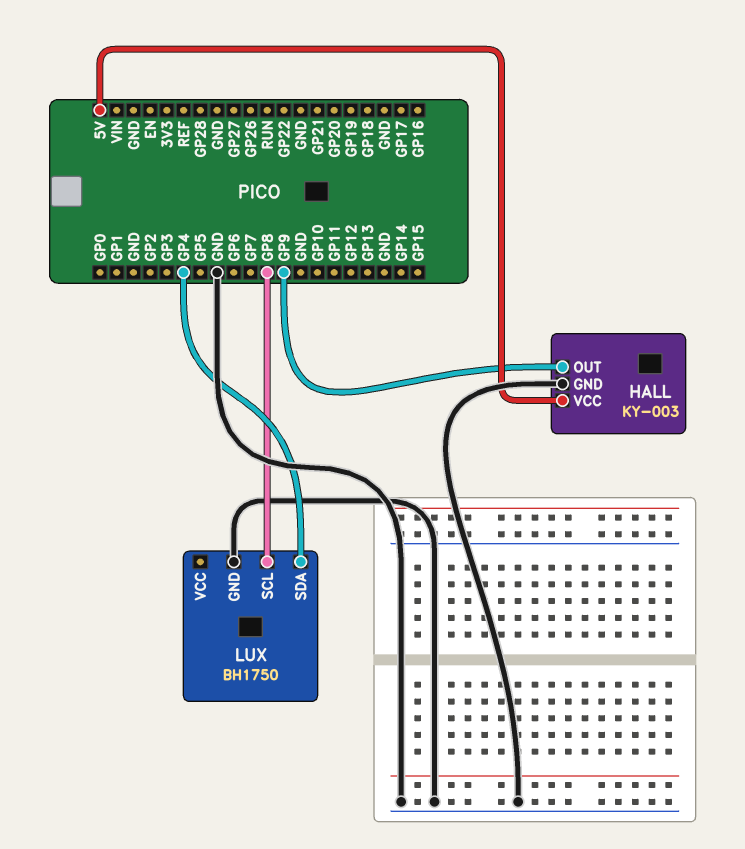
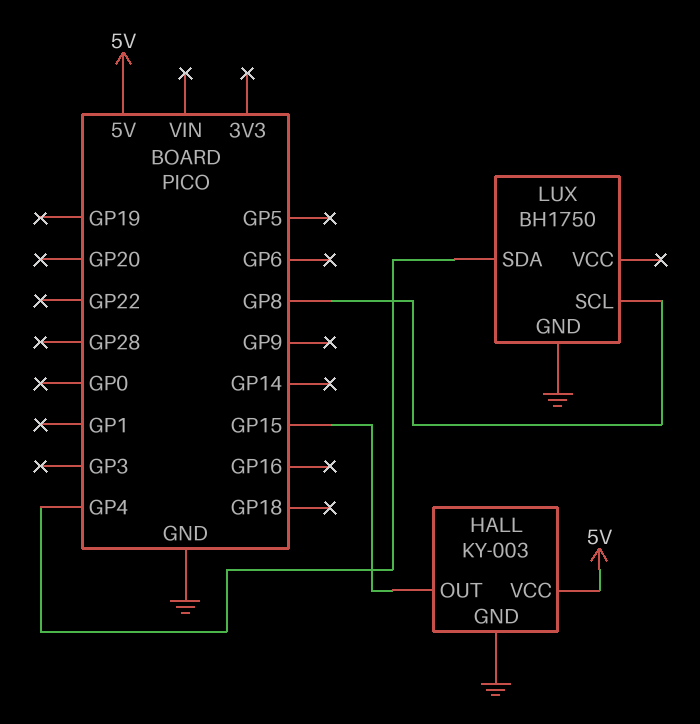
HALL pin OUT: GP9 -> GP15

